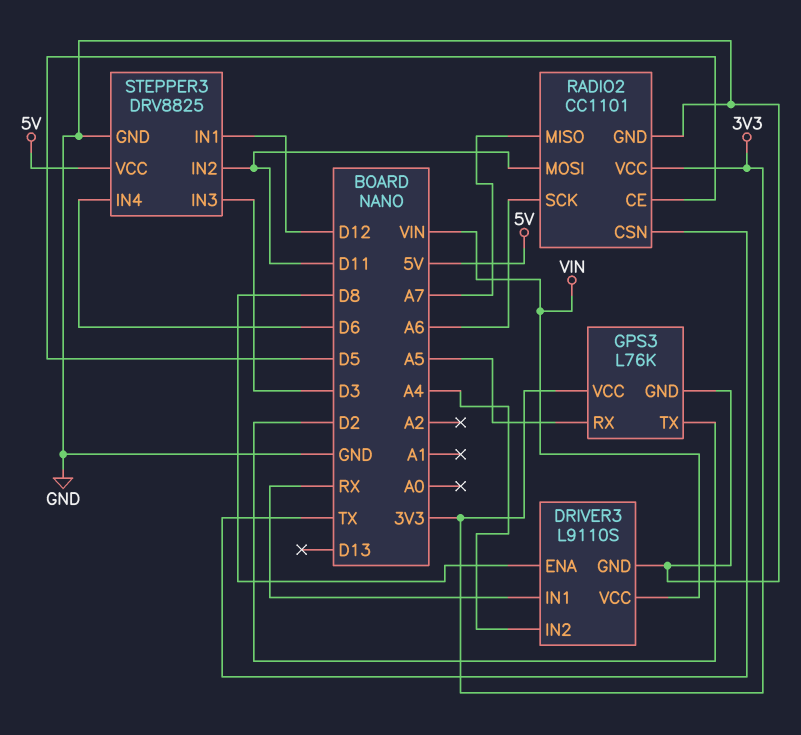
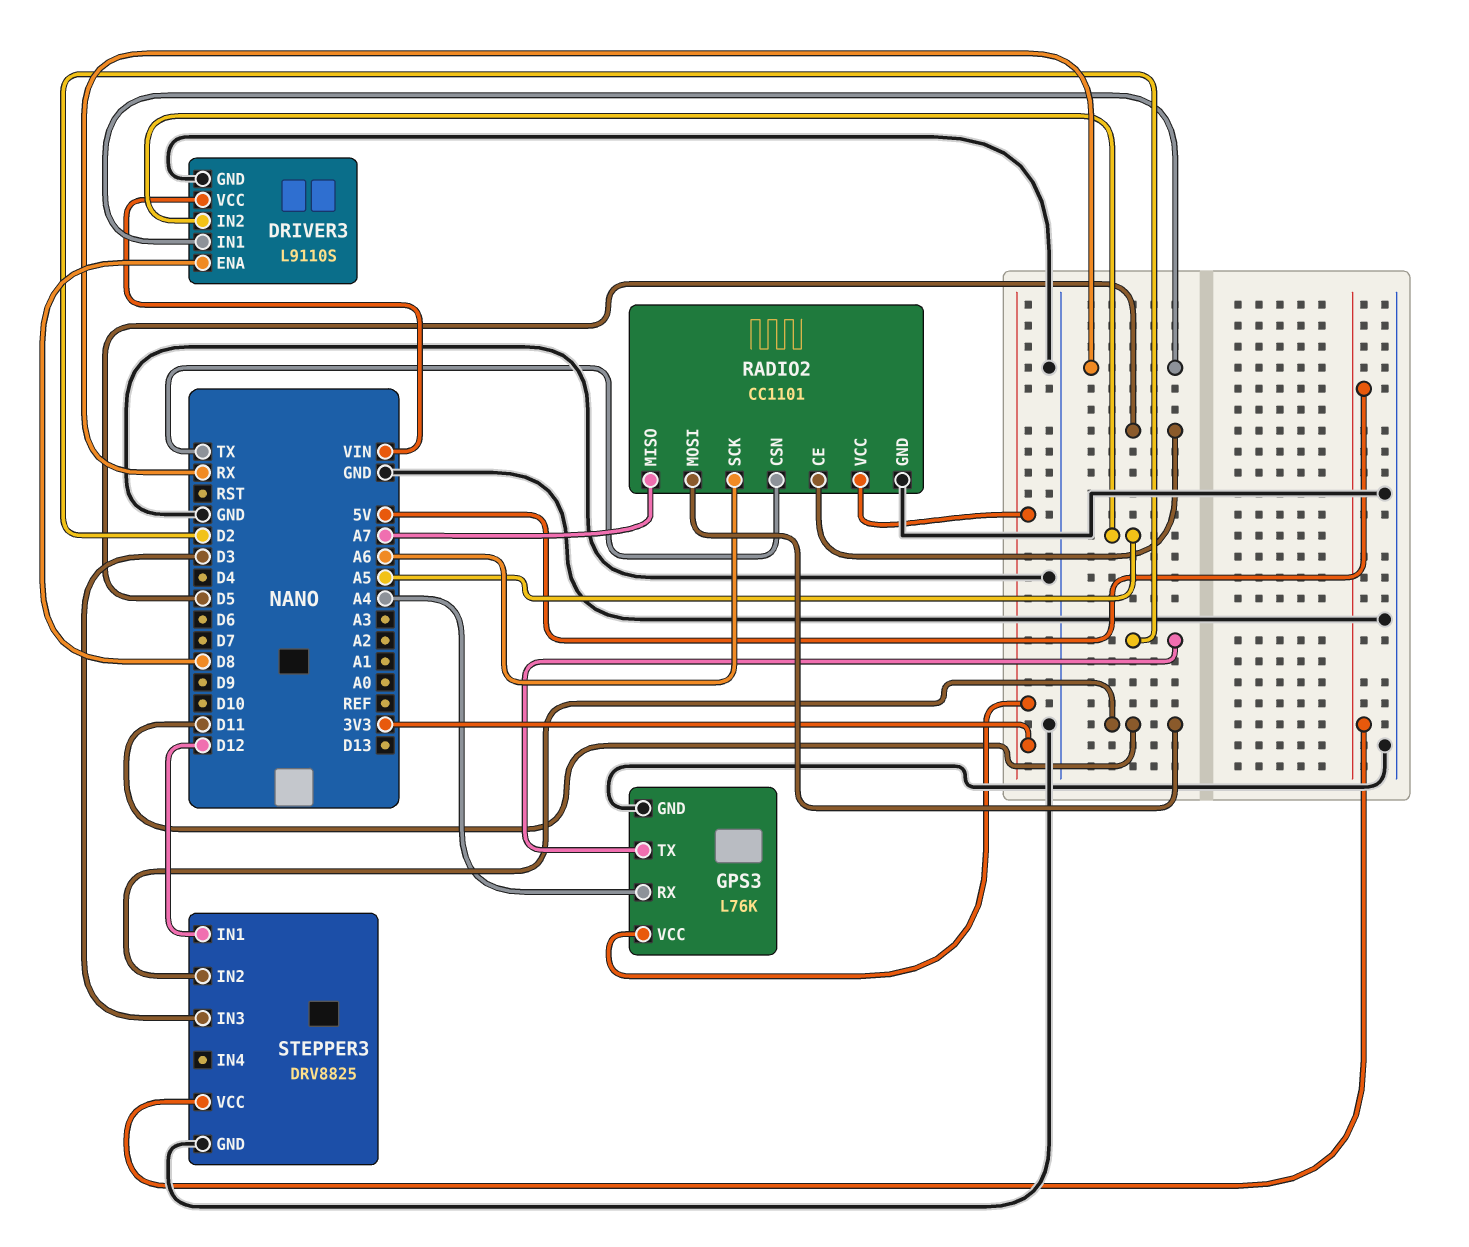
DRIVER3 pin IN2: A4 -> A5
GPS3 pin RX: A5 -> A4
STEPPER3 pin IN4: D6 -> none

